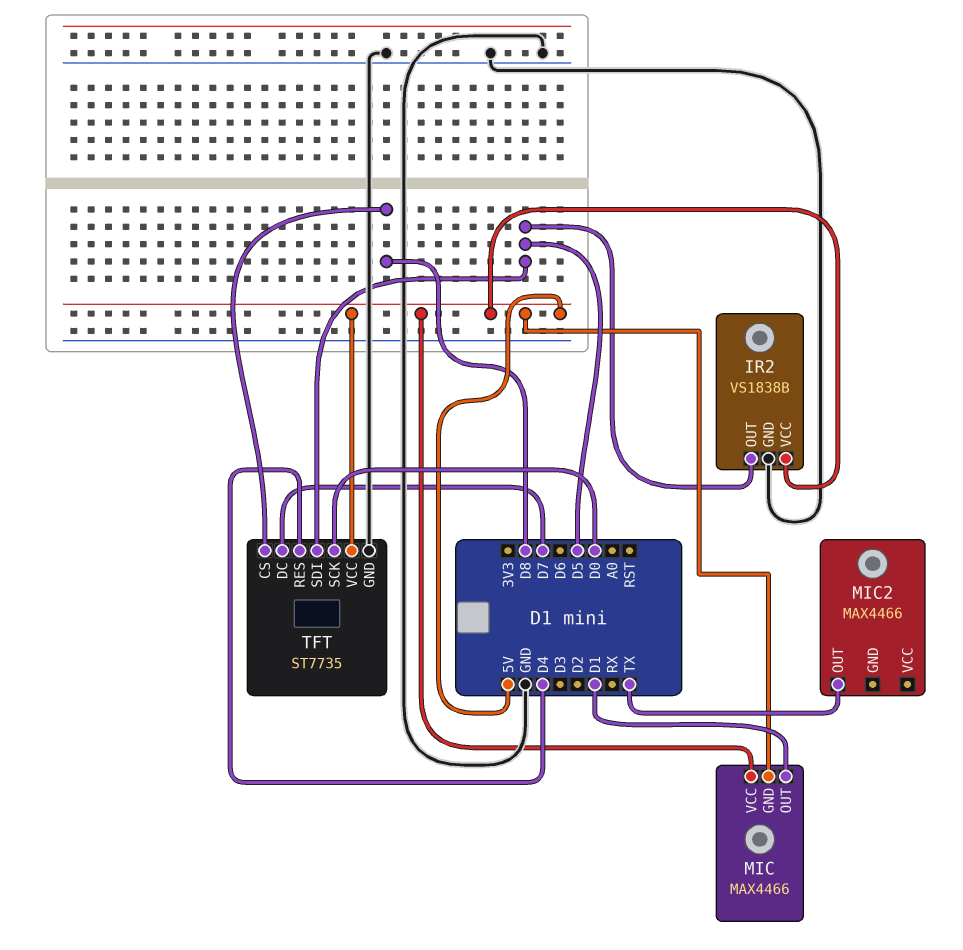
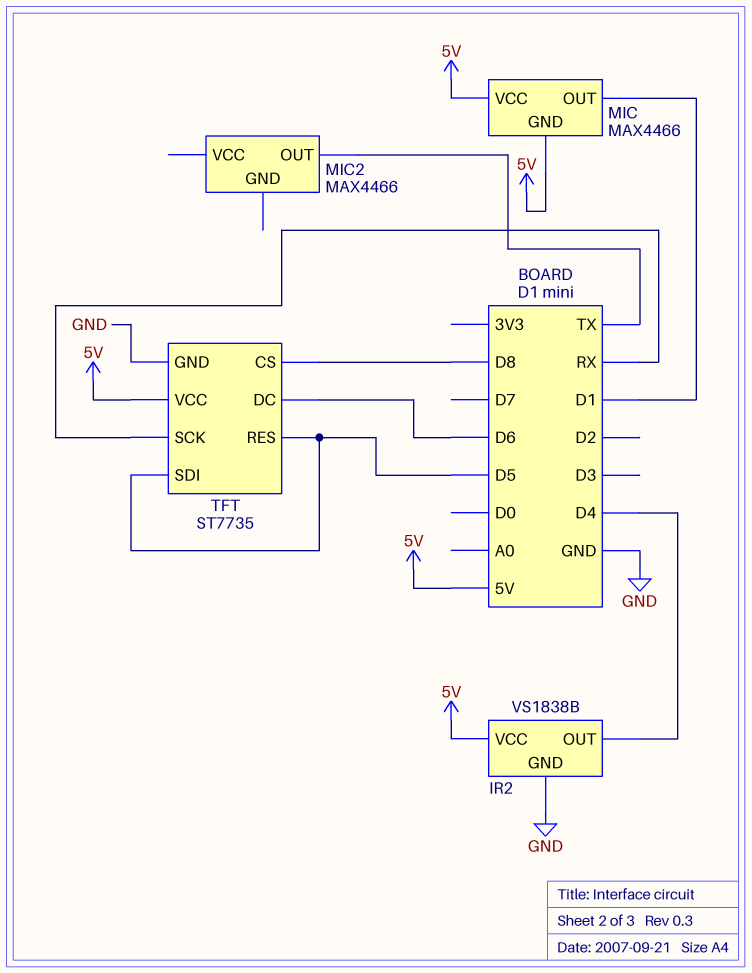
IR2 pin OUT: D5 -> D4
TFT pin DC: D7 -> D6
TFT pin RES: D4 -> D5
TFT pin SCK: D0 -> RX

